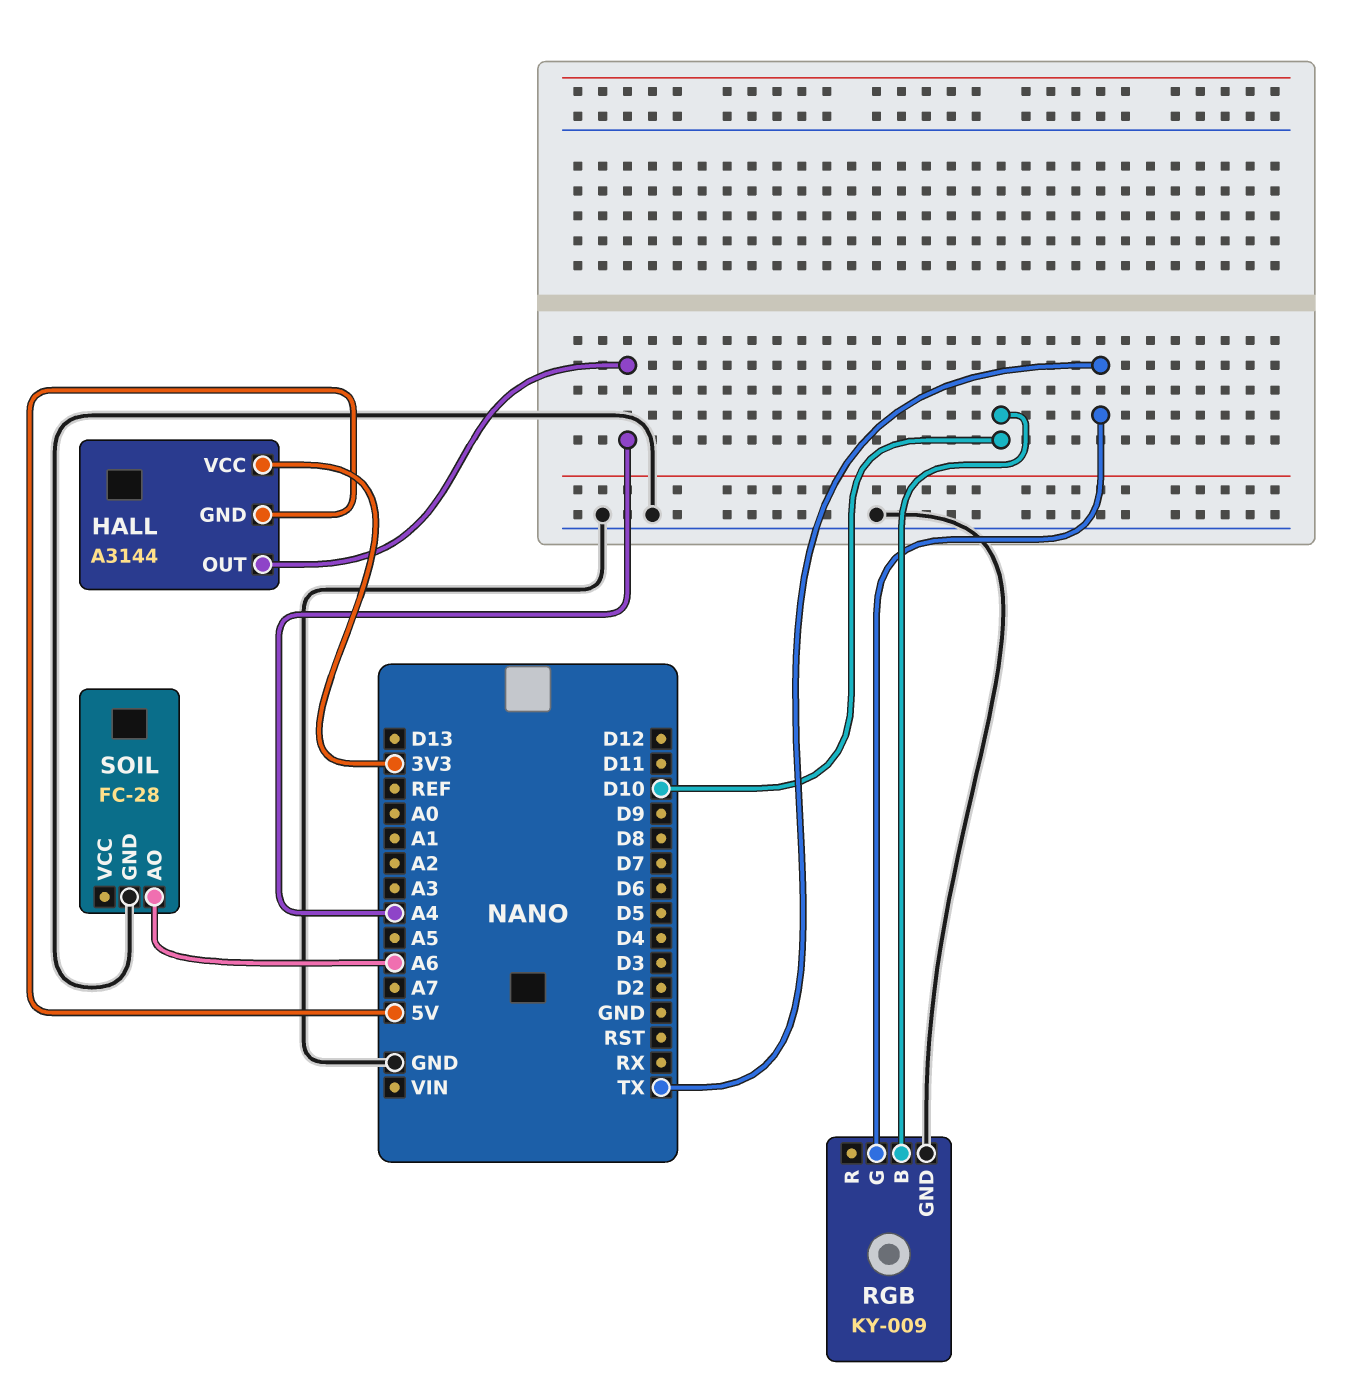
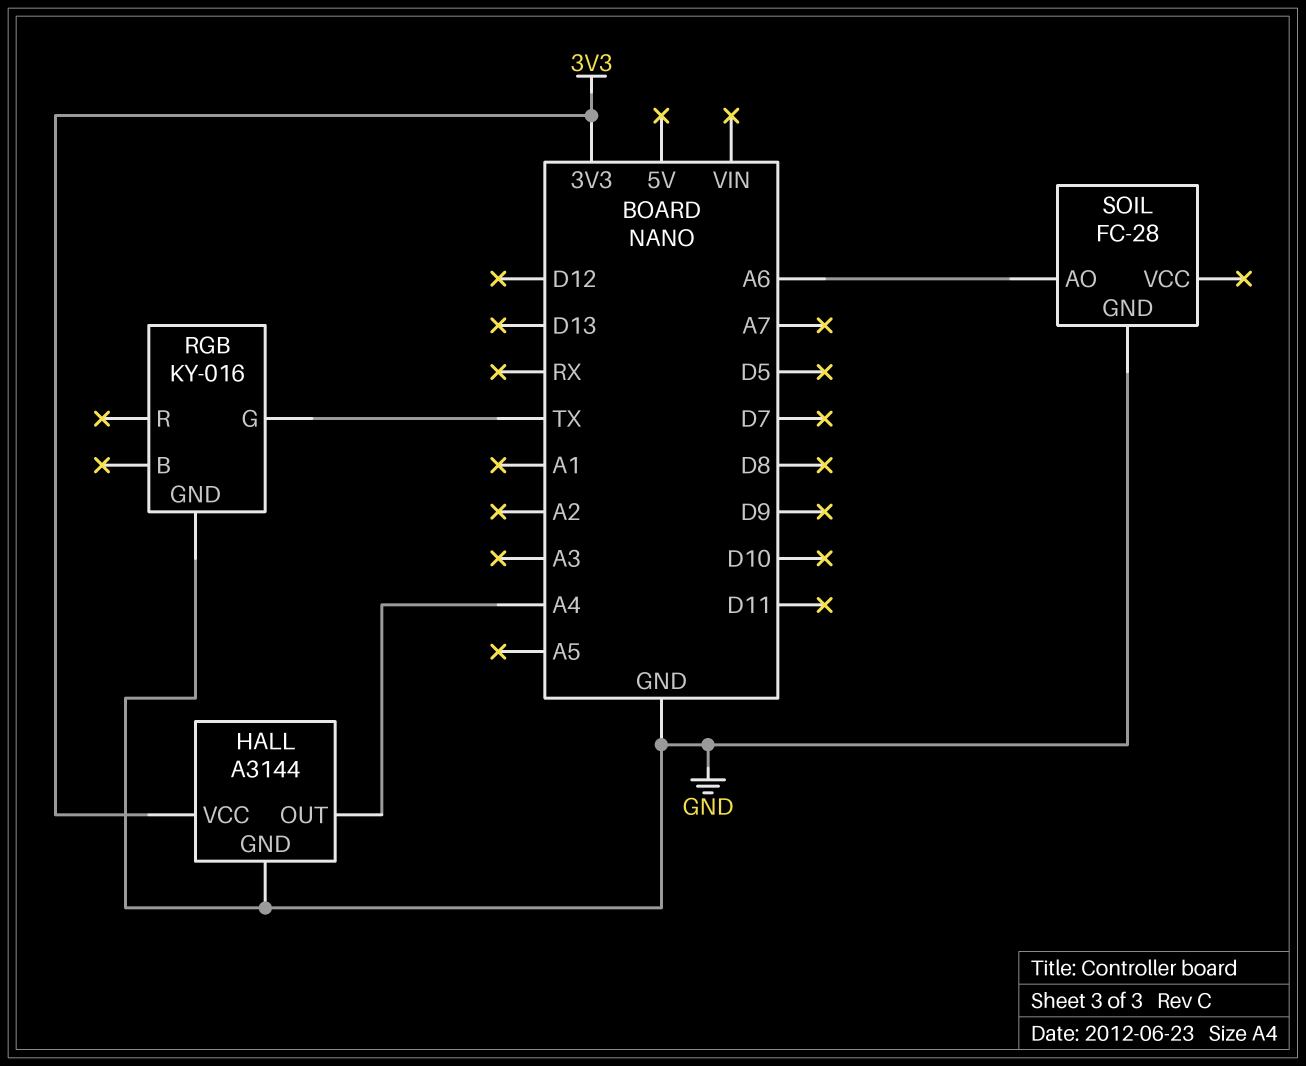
HALL pin GND: 5V -> GND
RGB: KY-009 -> KY-016
RGB pin B: D10 -> none

